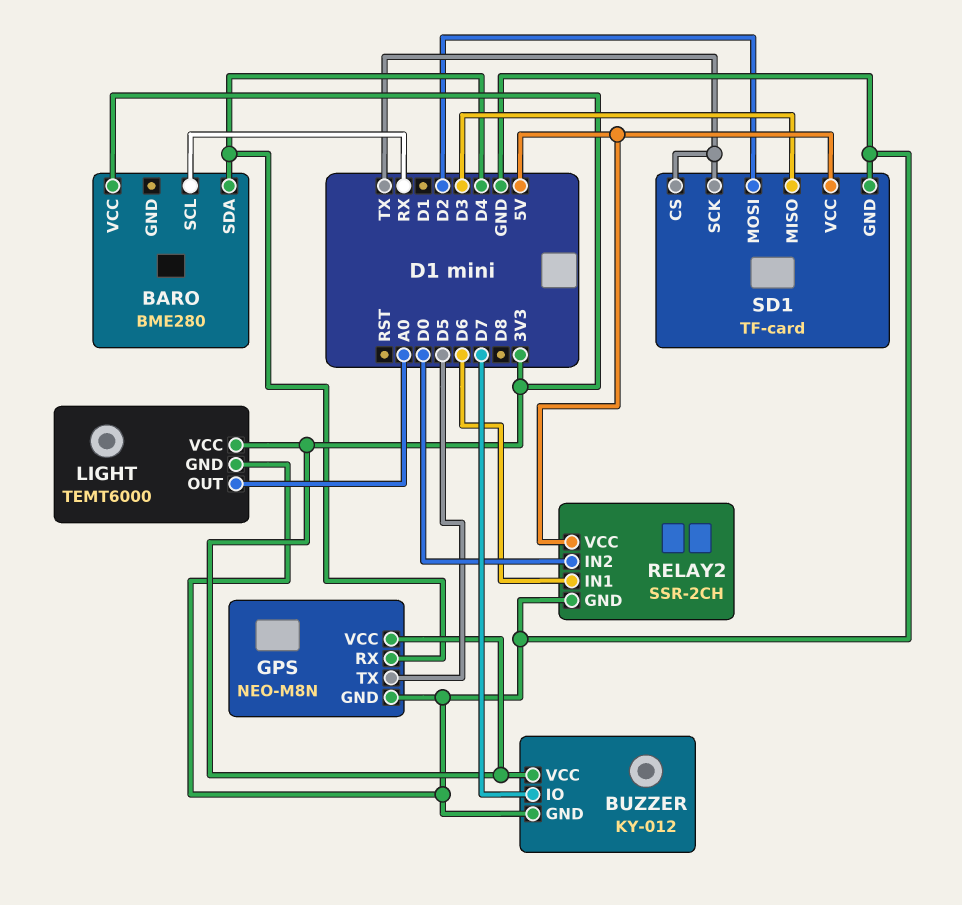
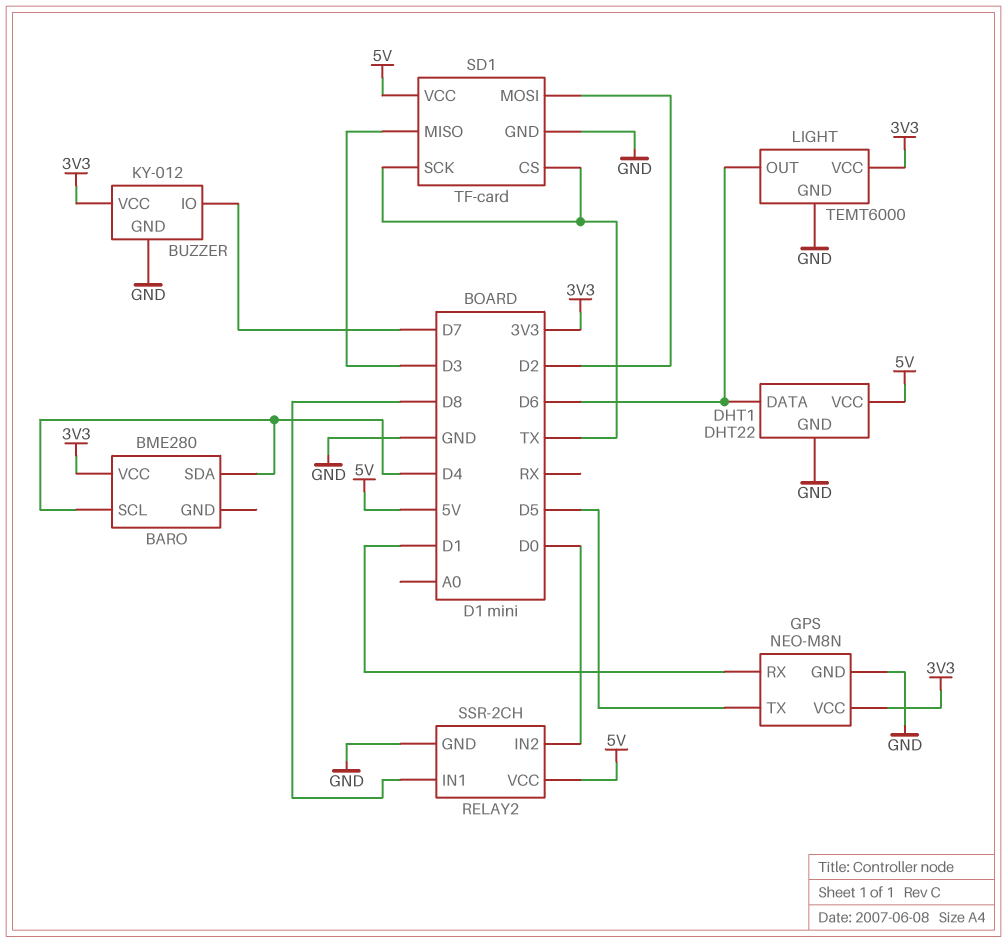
BARO pin SCL: RX -> D4
DHT1: none -> DHT22
DHT1 pin DATA: none -> D6
DHT1 pin GND: none -> GND
DHT1 pin VCC: none -> 5V
GPS pin RX: D4 -> D1
LIGHT pin OUT: A0 -> D6
RELAY2 pin IN1: D6 -> D8

